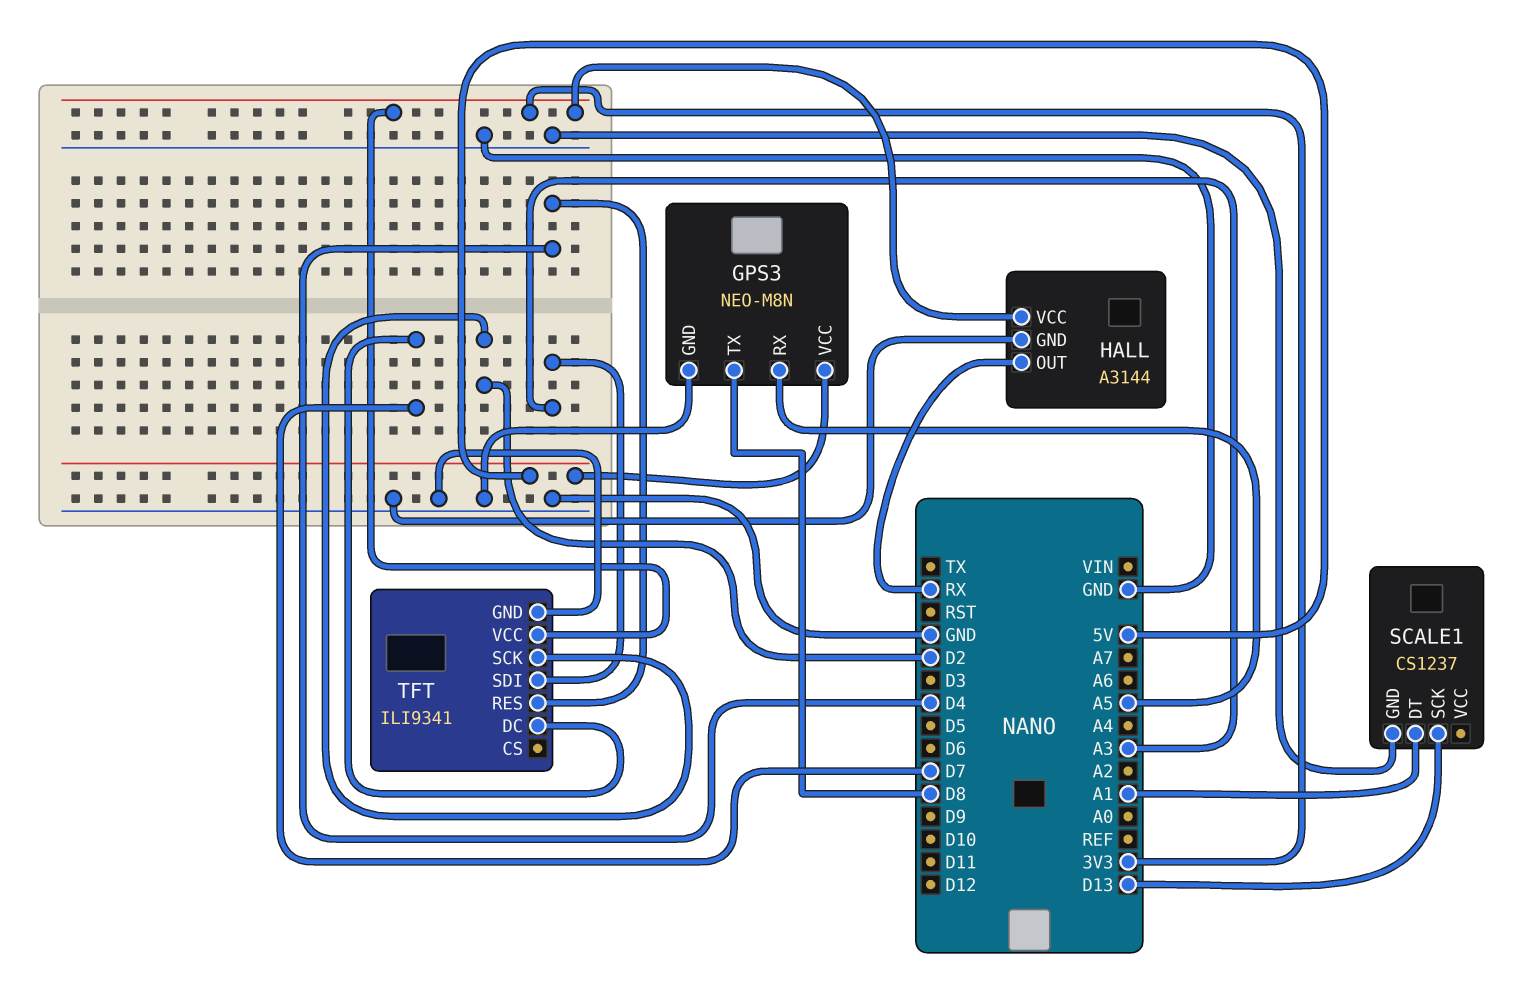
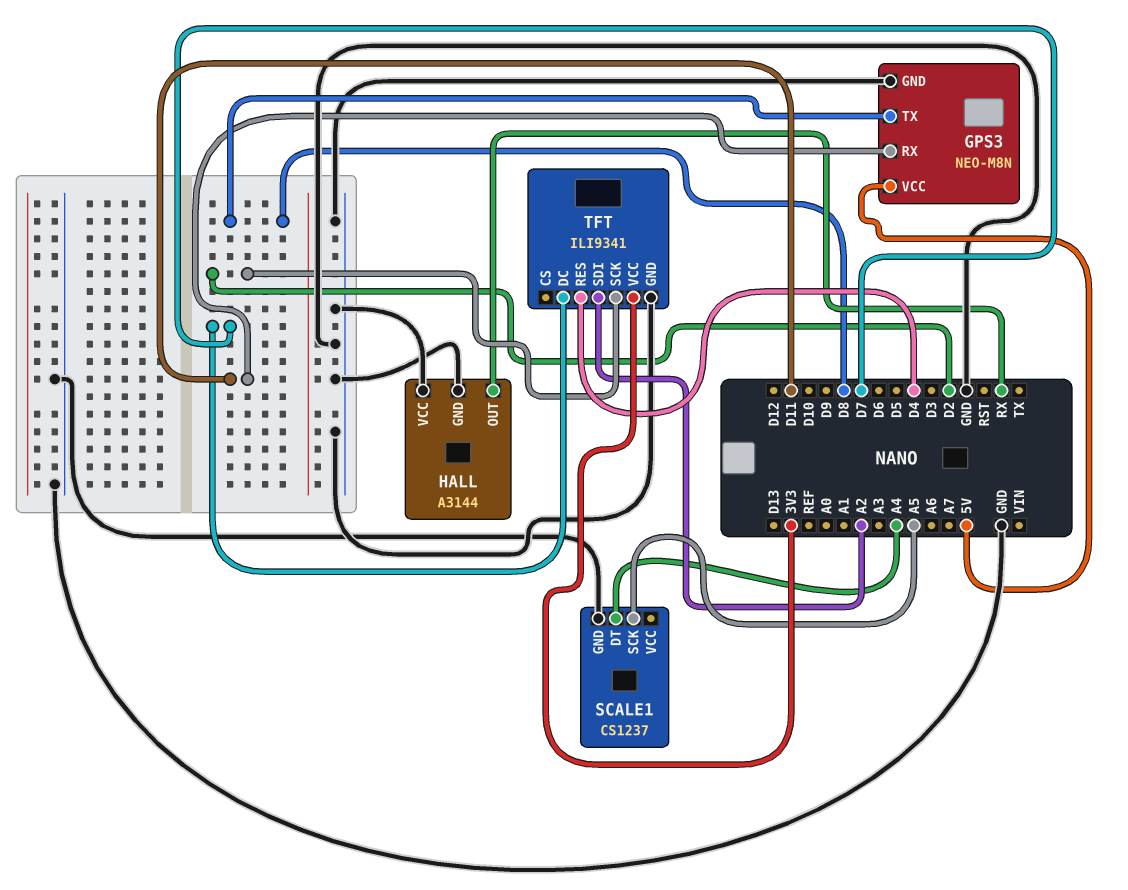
GPS3 pin RX: A5 -> D11
HALL pin VCC: 3V3 -> GND
SCALE1 pin DT: A1 -> A4
SCALE1 pin SCK: D13 -> A5
TFT pin SDI: A3 -> A2

